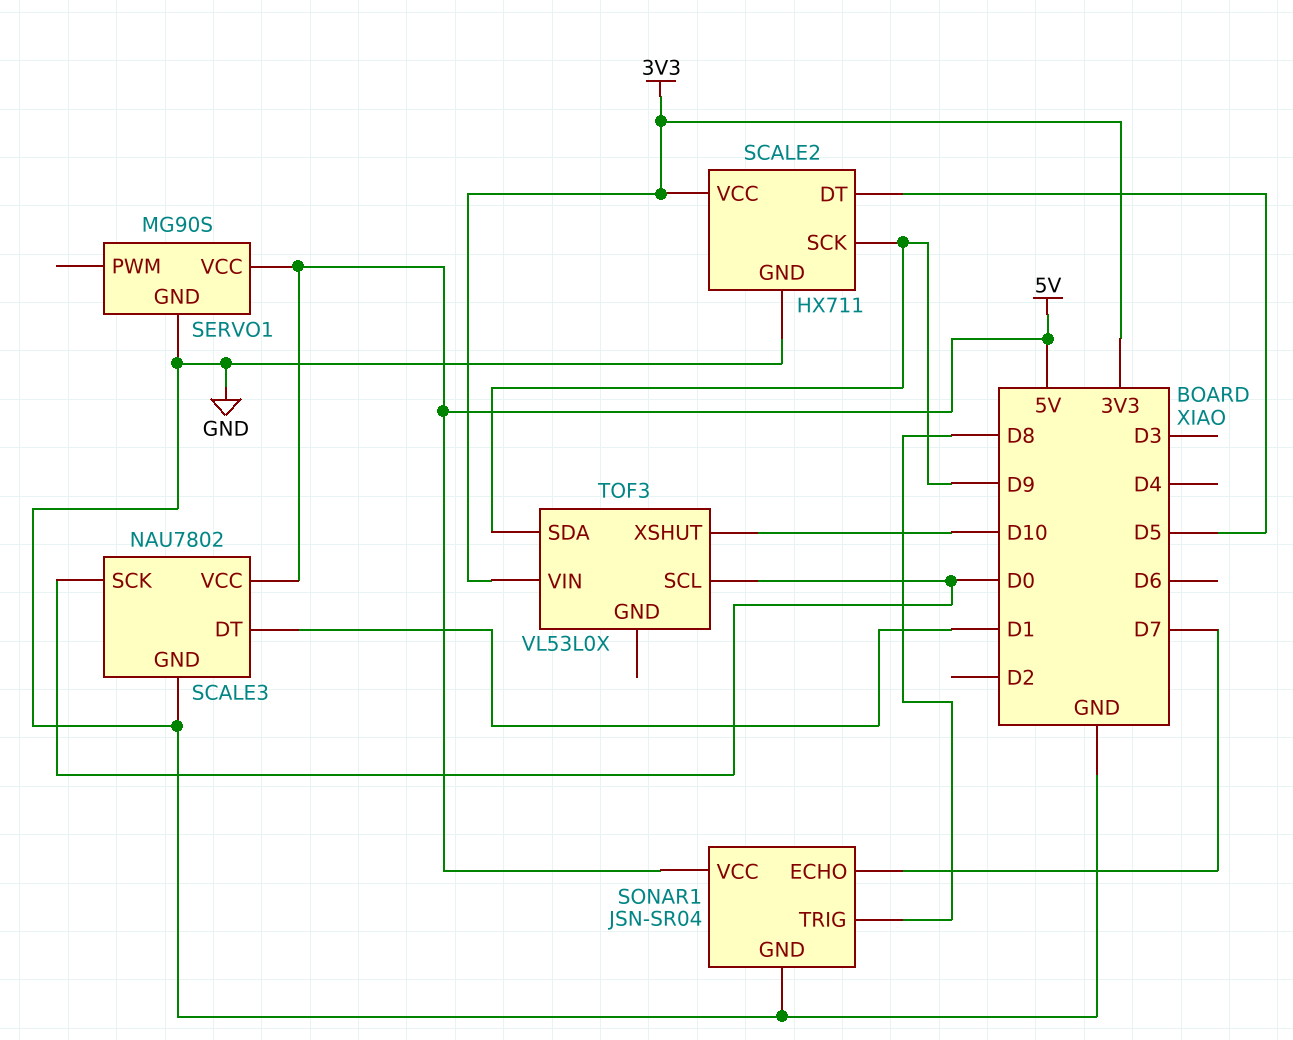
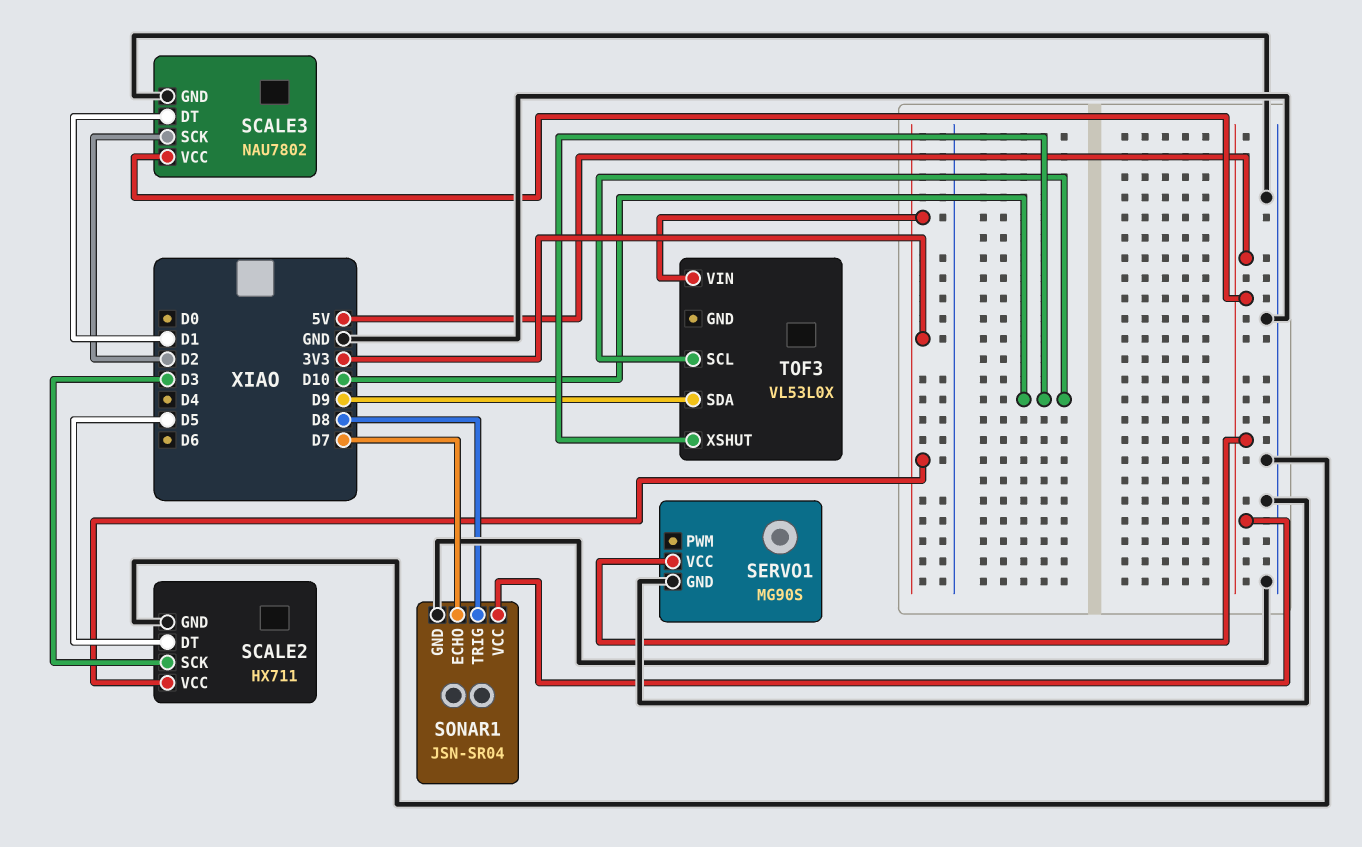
SCALE2 pin SCK: D9 -> D3
SCALE3 pin SCK: D0 -> D2
TOF3 pin SCL: D0 -> D10

